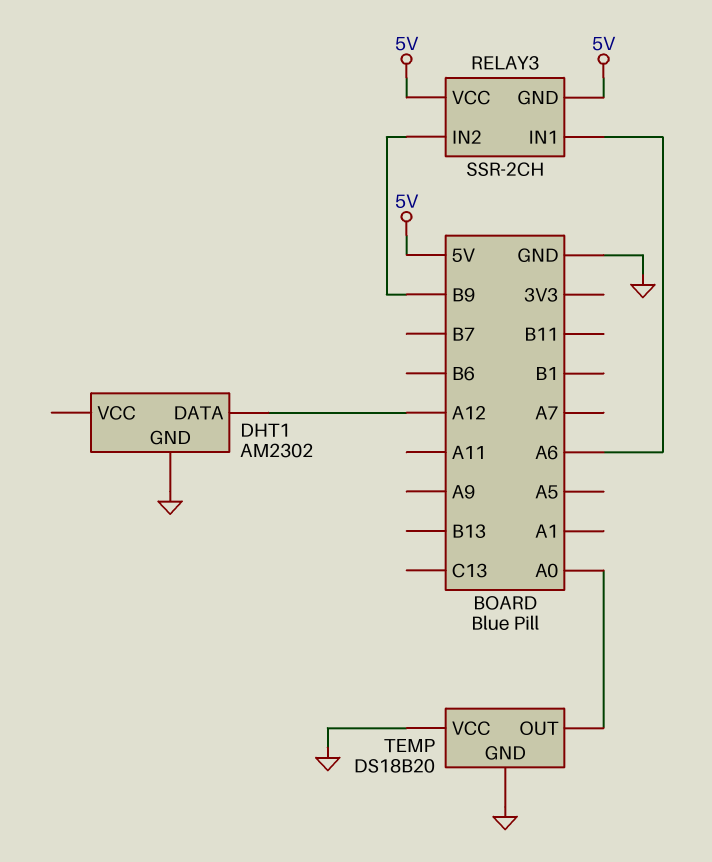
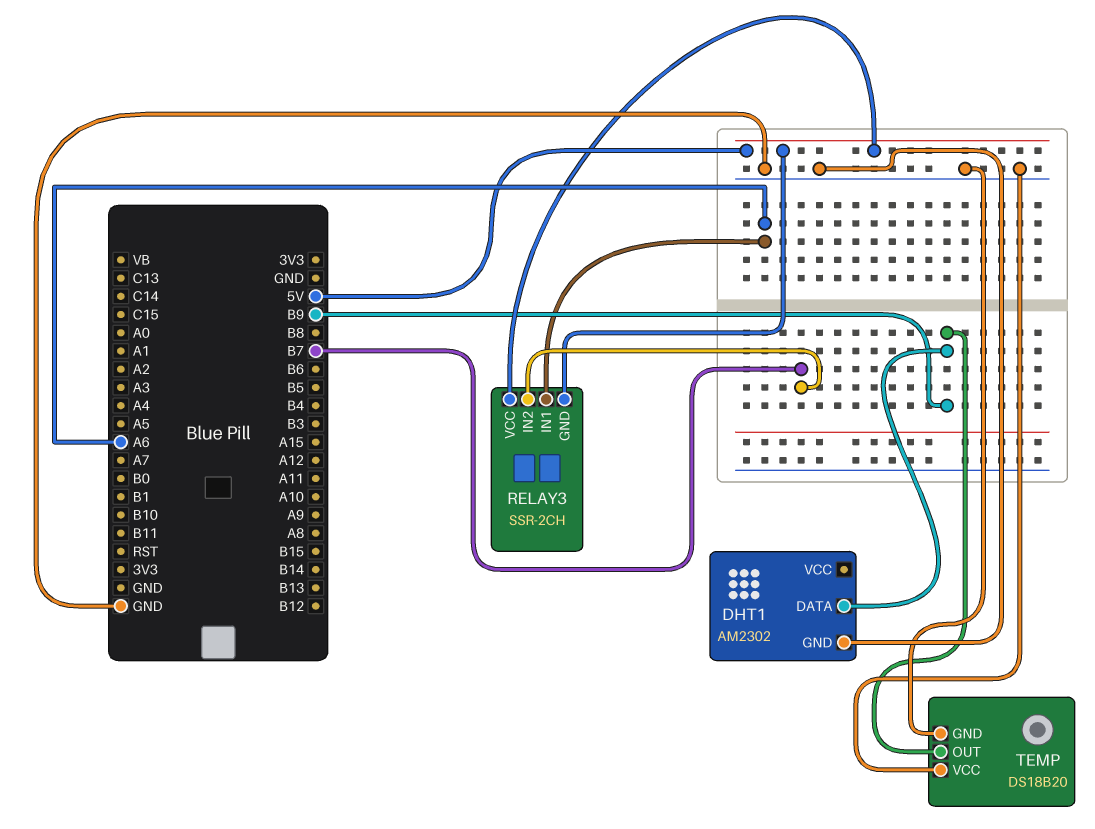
DHT1 pin DATA: A12 -> B9
RELAY3 pin IN2: B9 -> B7
TEMP pin OUT: A0 -> B9

